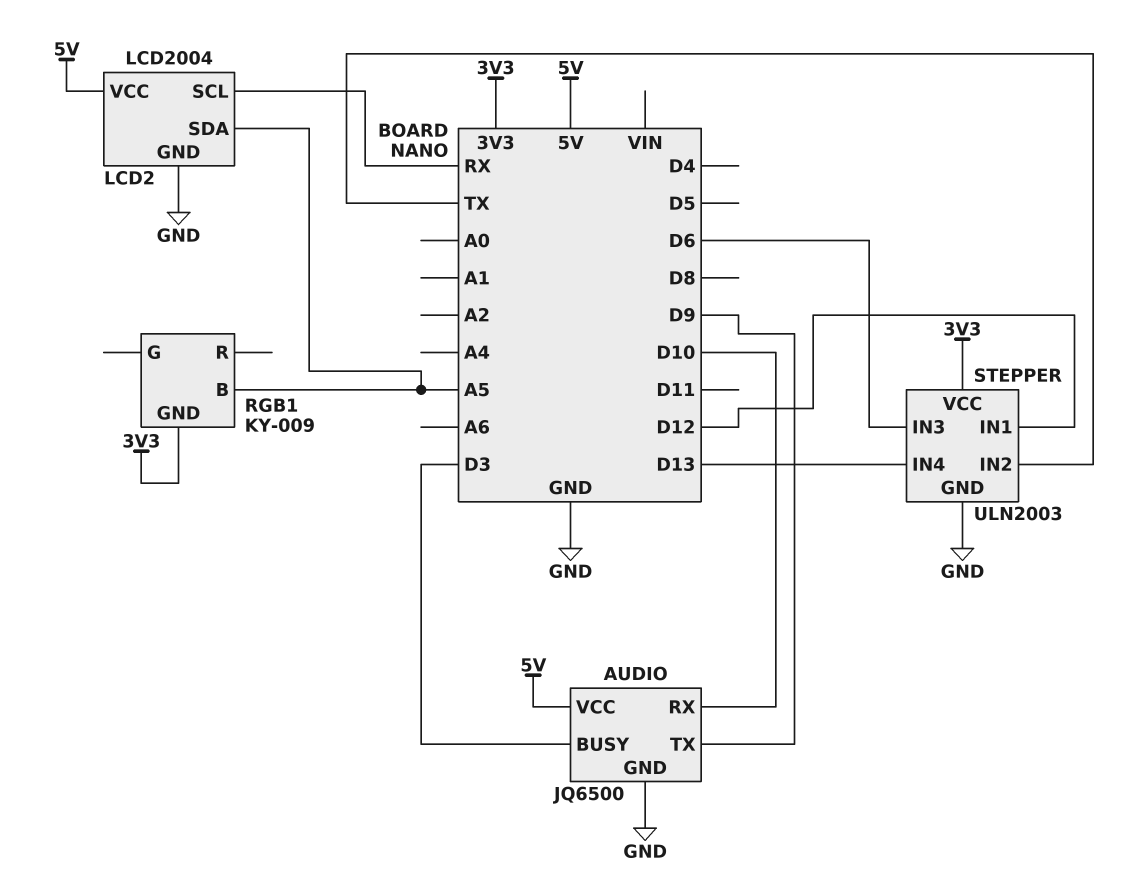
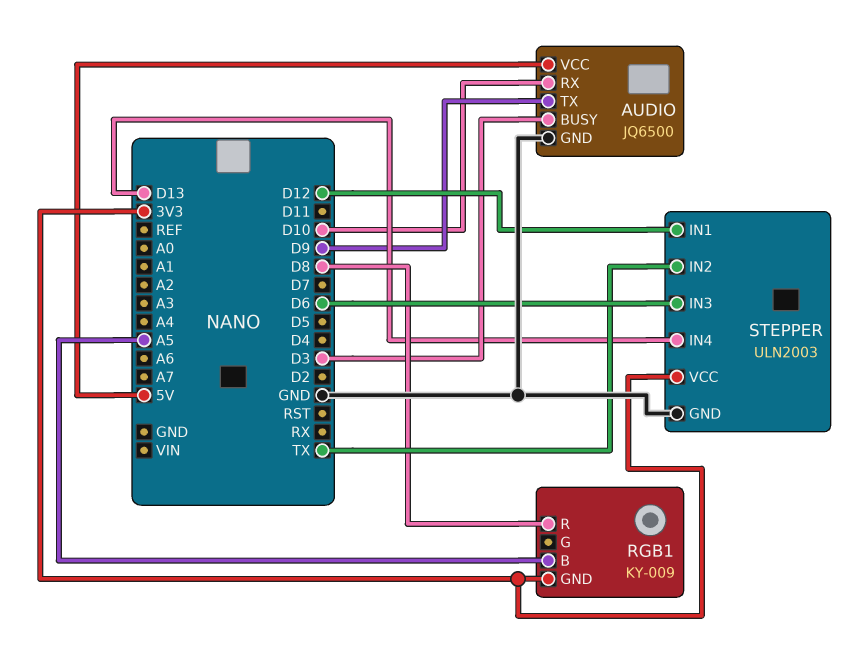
LCD2: LCD2004 -> none
LCD2 pin GND: GND -> none
LCD2 pin SCL: RX -> none
LCD2 pin SDA: A5 -> none
LCD2 pin VCC: 5V -> none
RGB1 pin R: none -> D8

